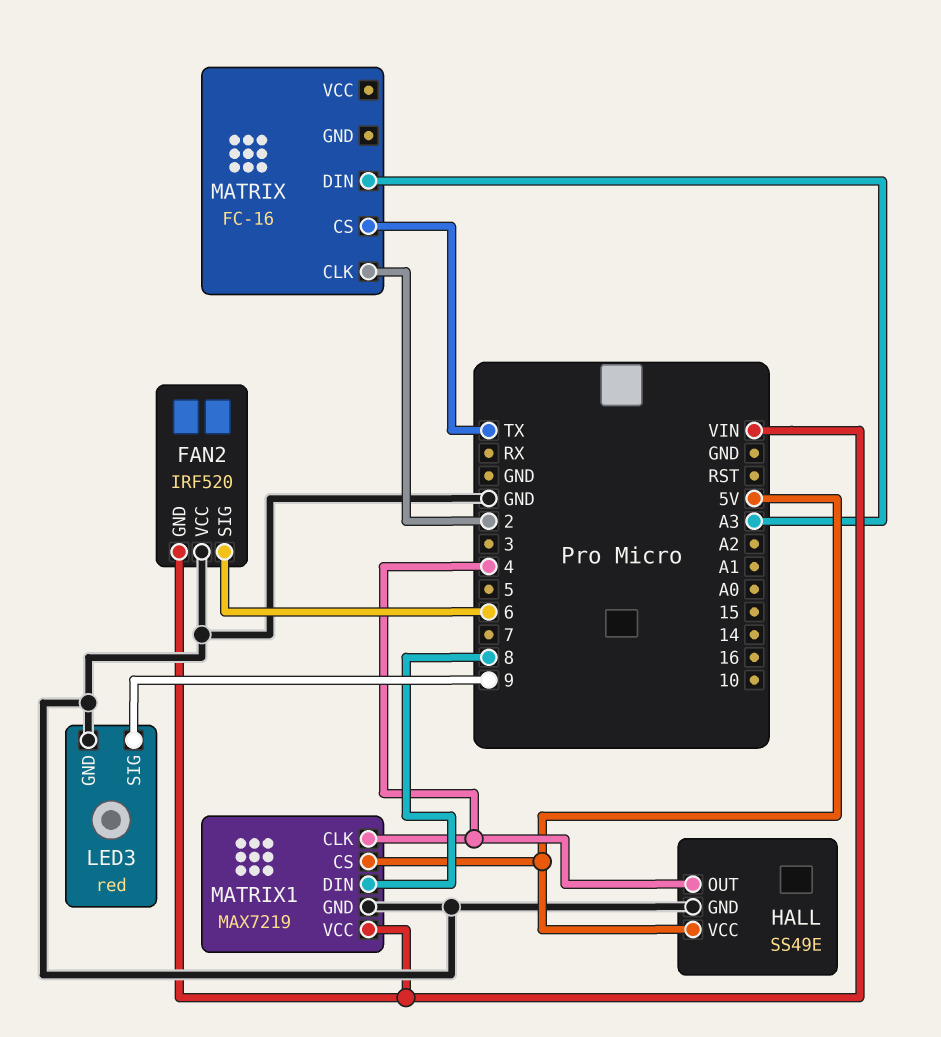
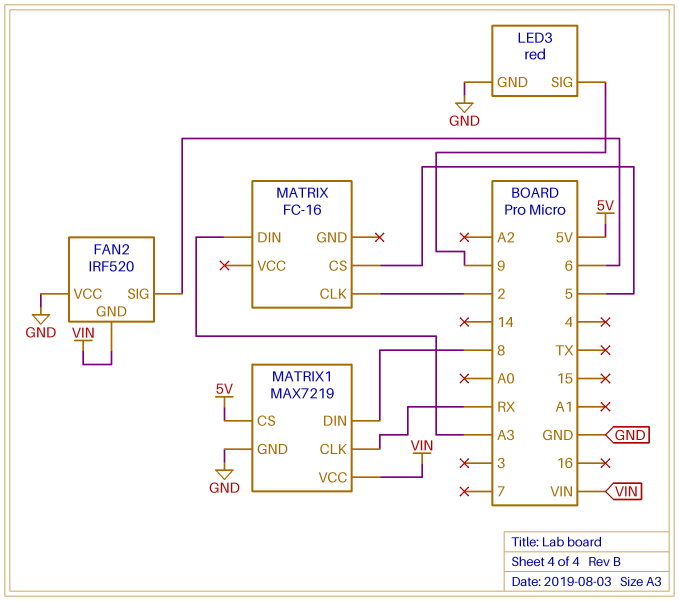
HALL: SS49E -> none
HALL pin GND: GND -> none
HALL pin OUT: 4 -> none
HALL pin VCC: 5V -> none
MATRIX pin CS: TX -> 5
MATRIX1 pin CLK: 4 -> RX

